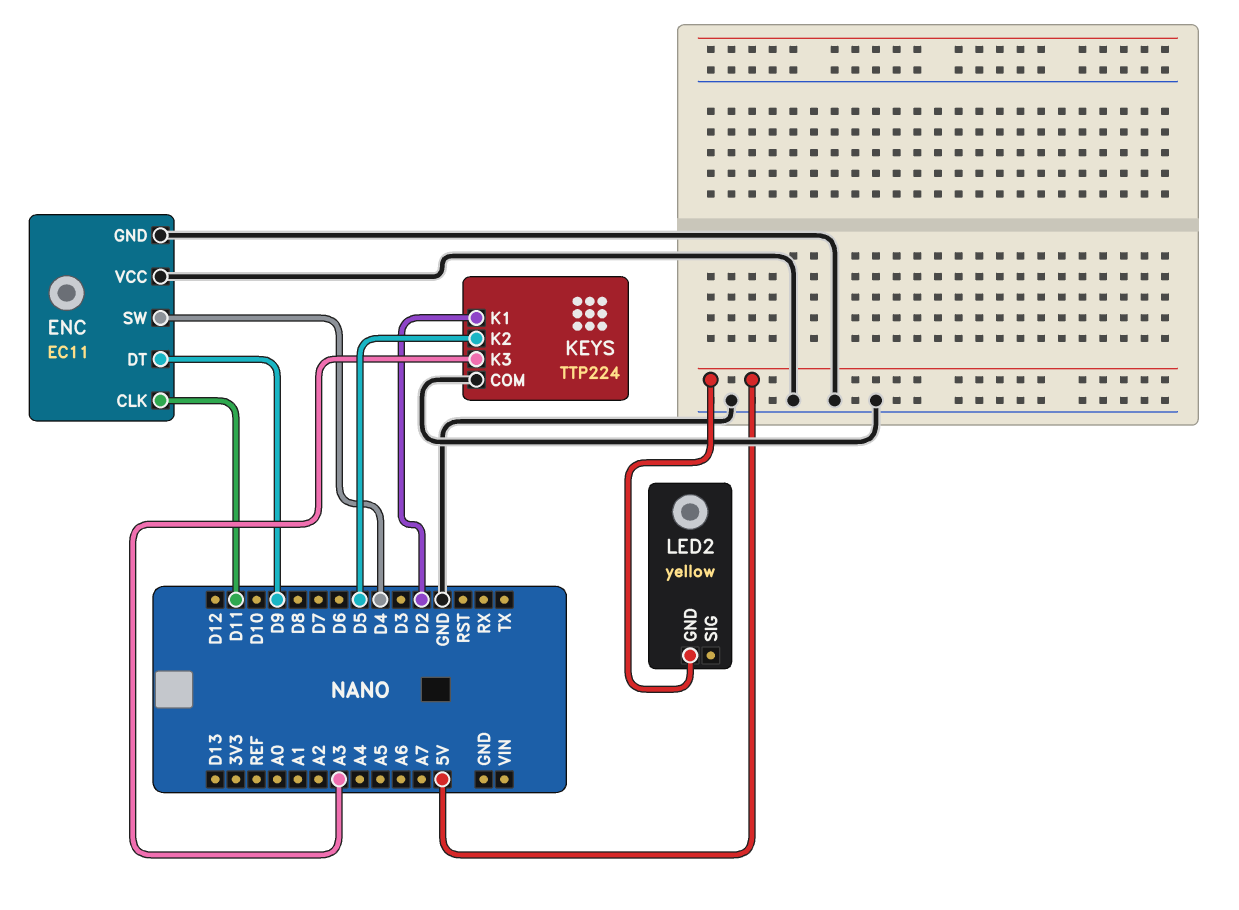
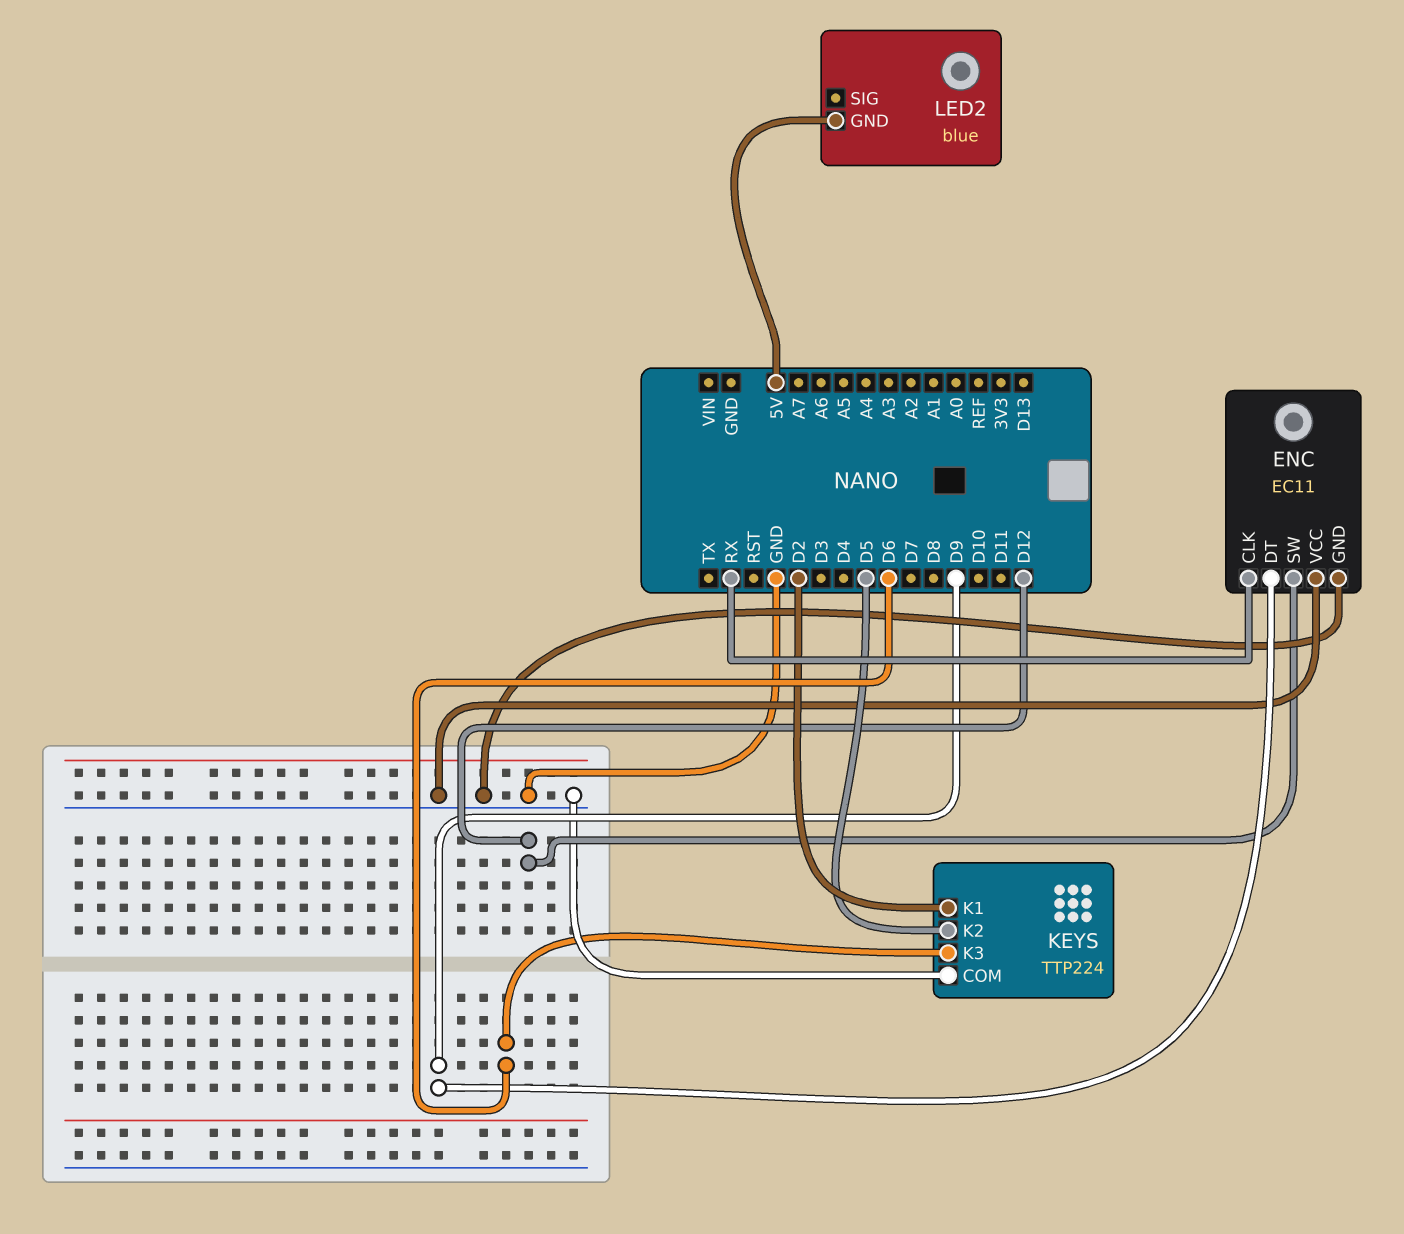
ENC pin CLK: D11 -> RX
ENC pin SW: D4 -> D12
KEYS pin K3: A3 -> D6
LED2: yellow -> blue

